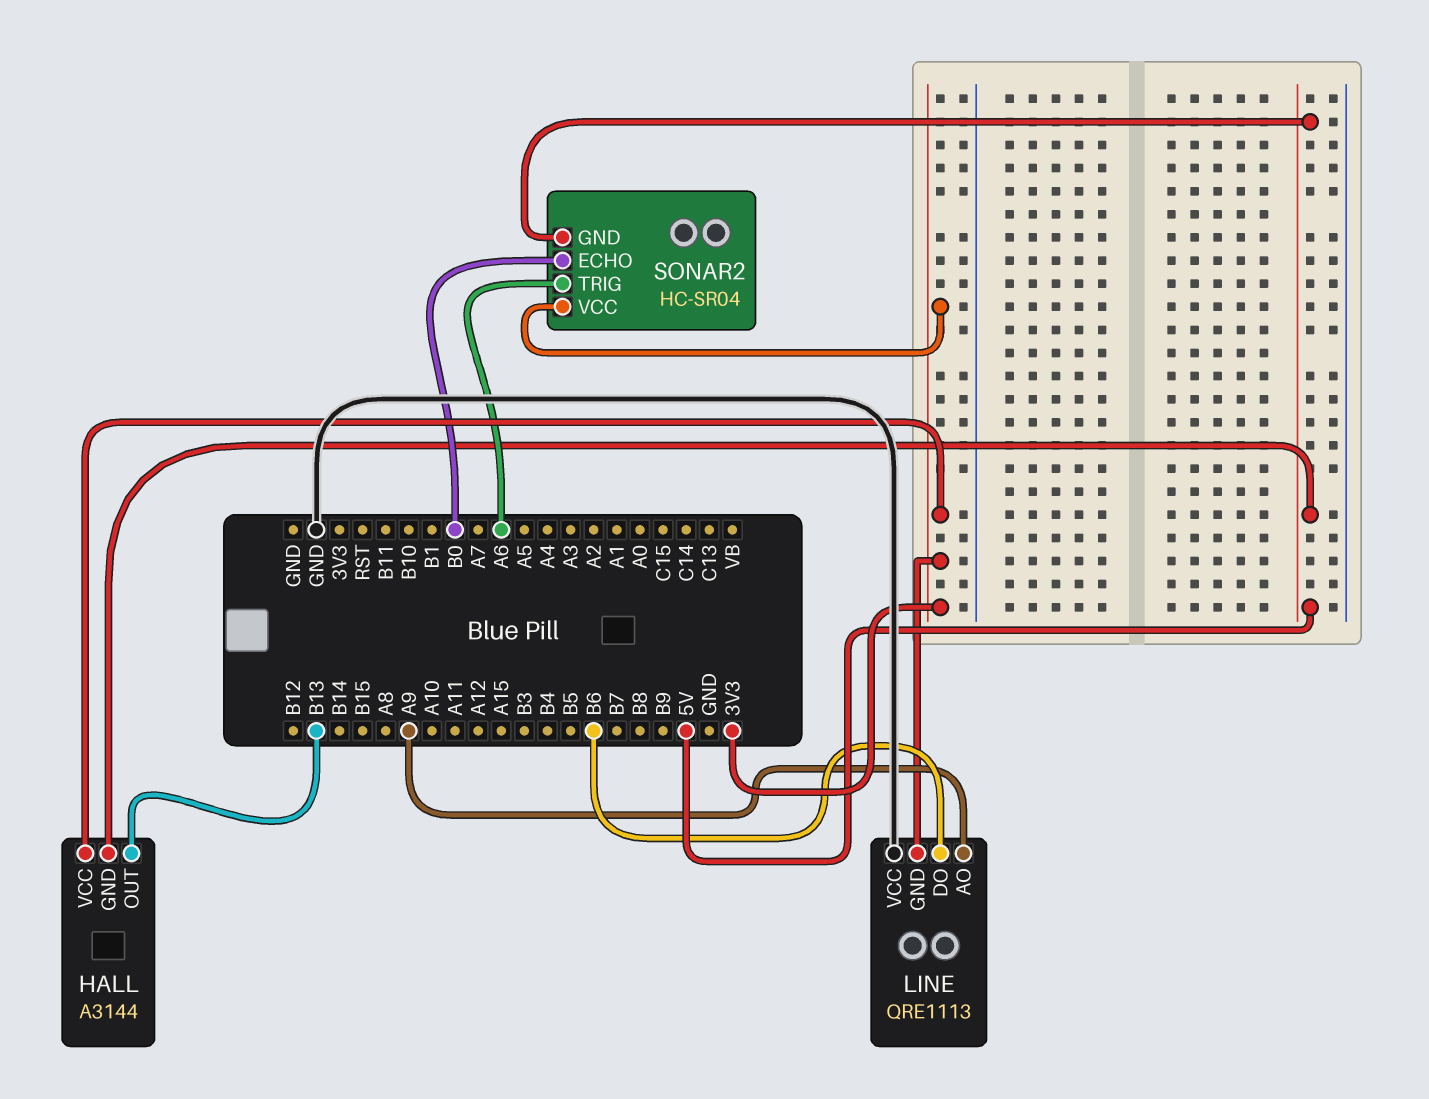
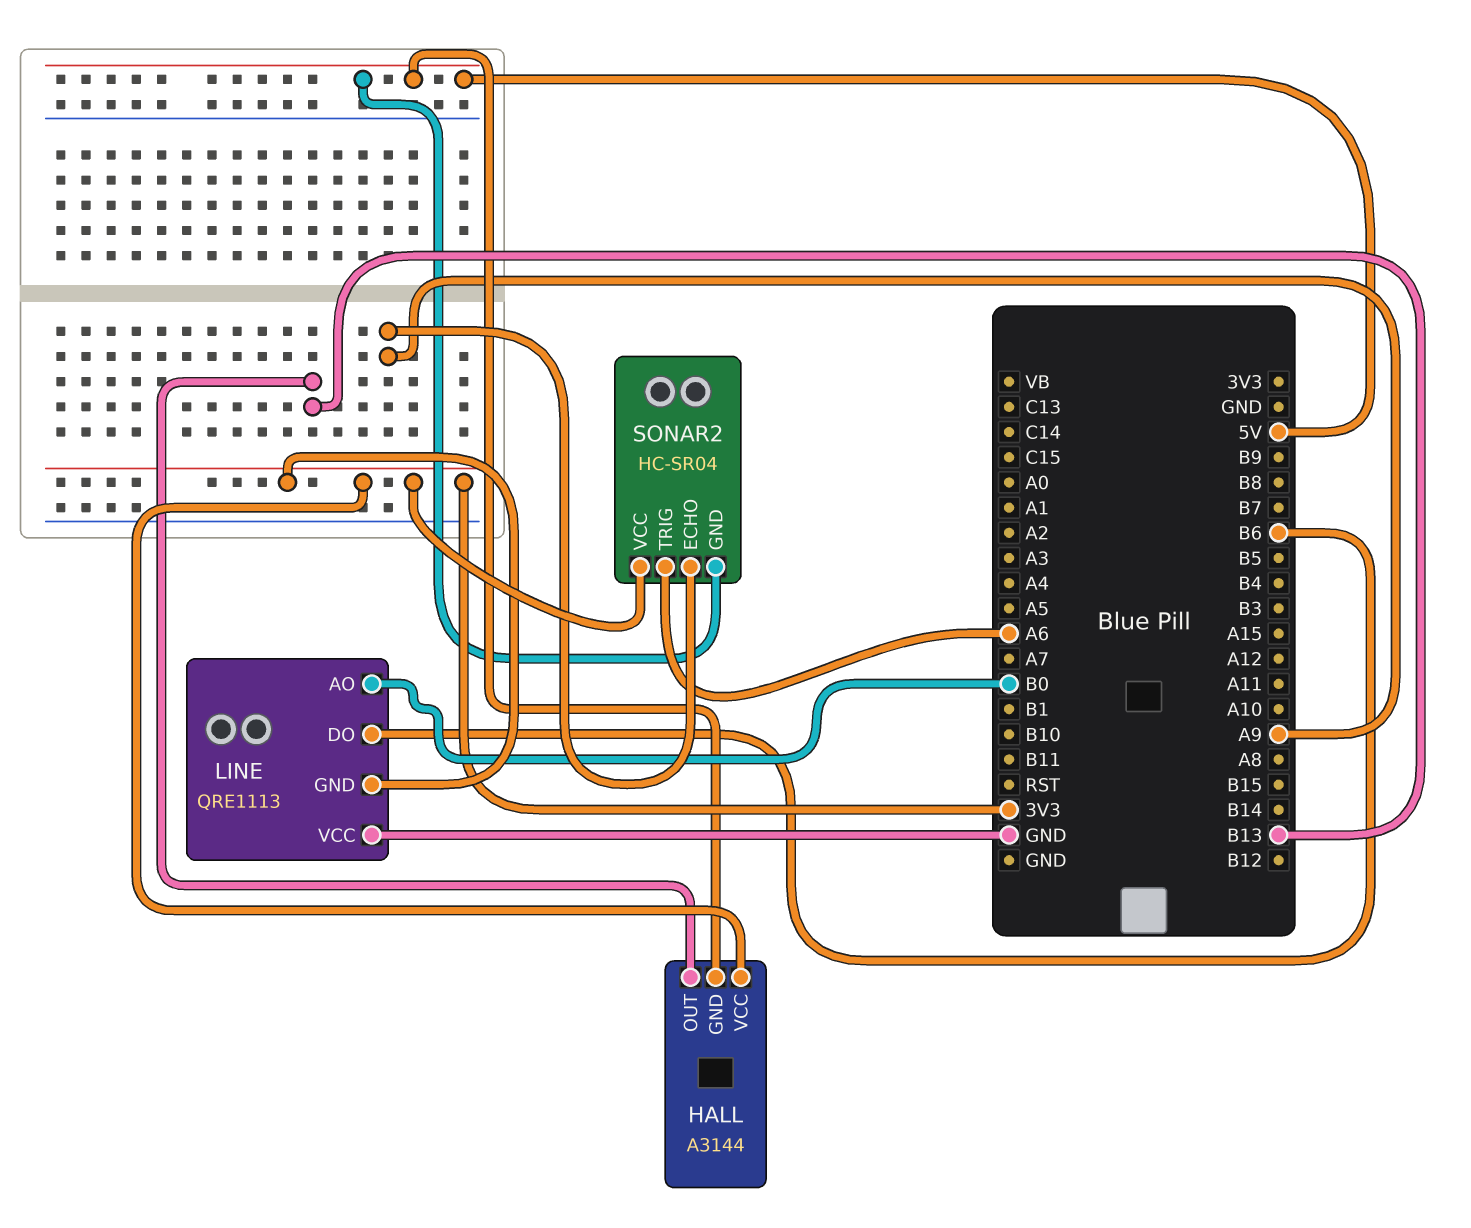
LINE pin AO: A9 -> B0
SONAR2 pin ECHO: B0 -> A9

